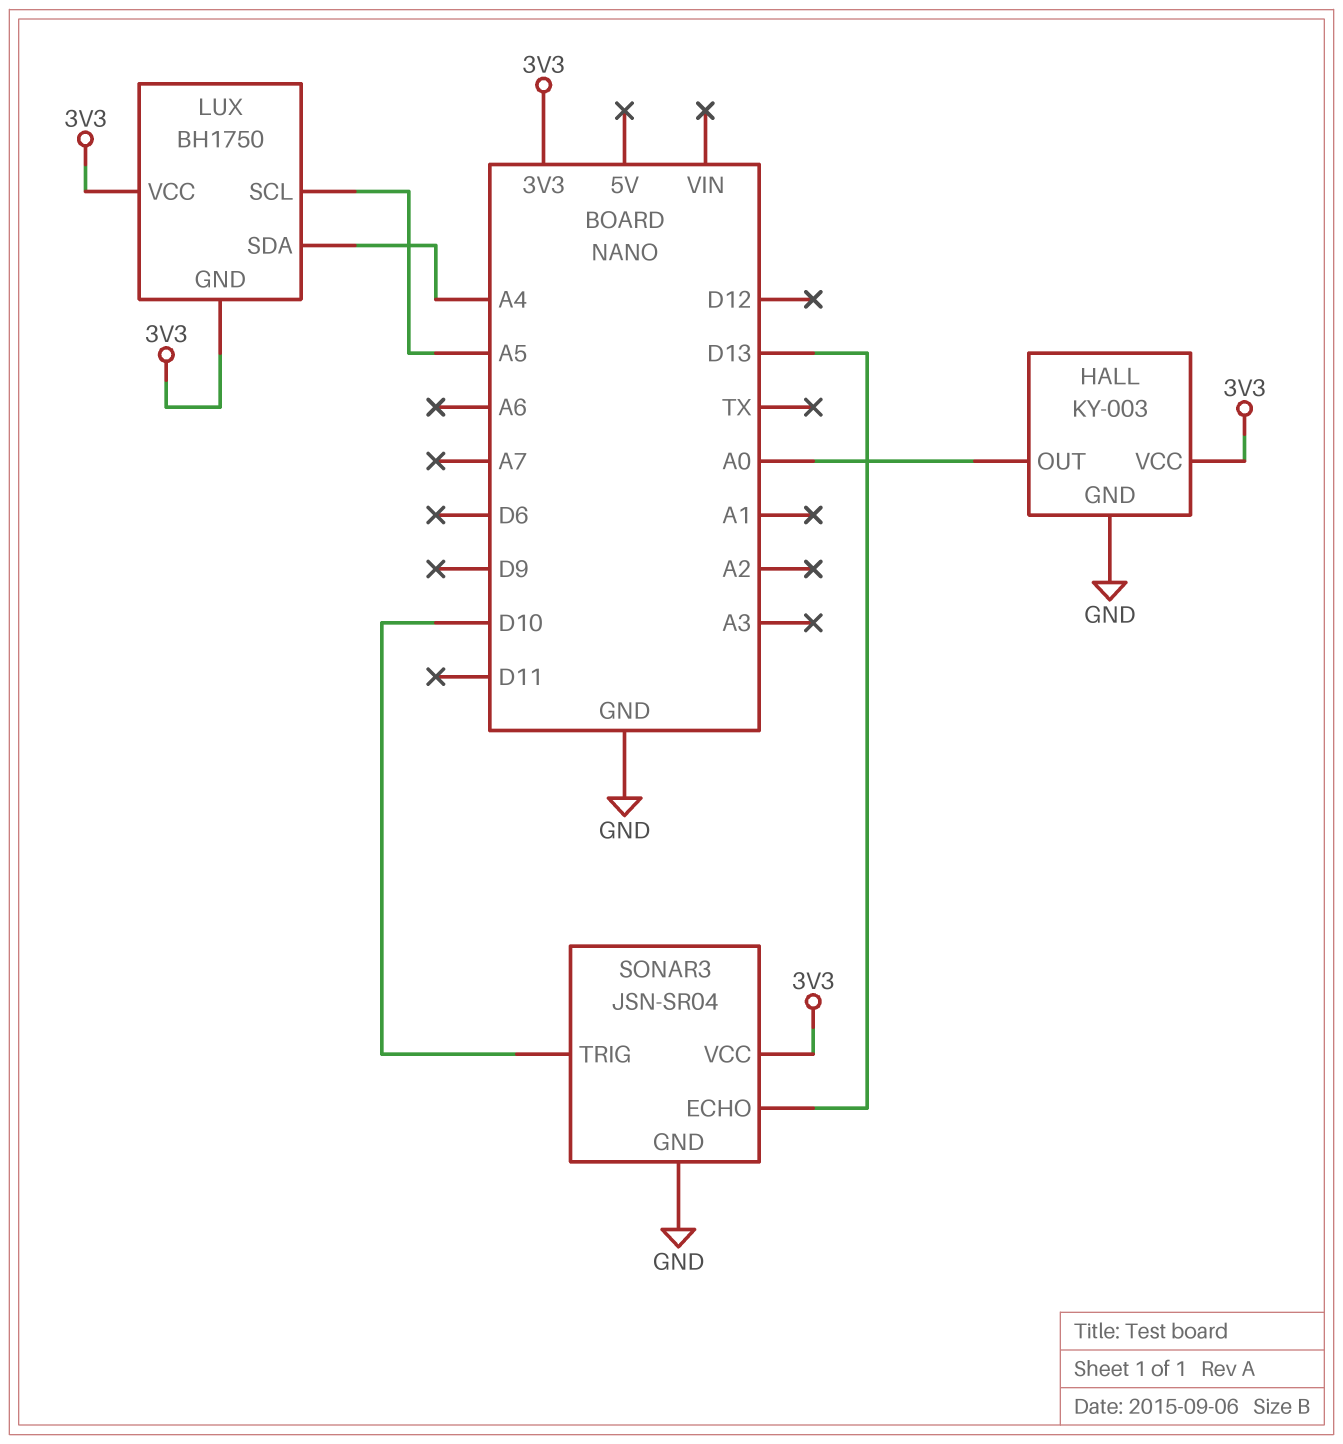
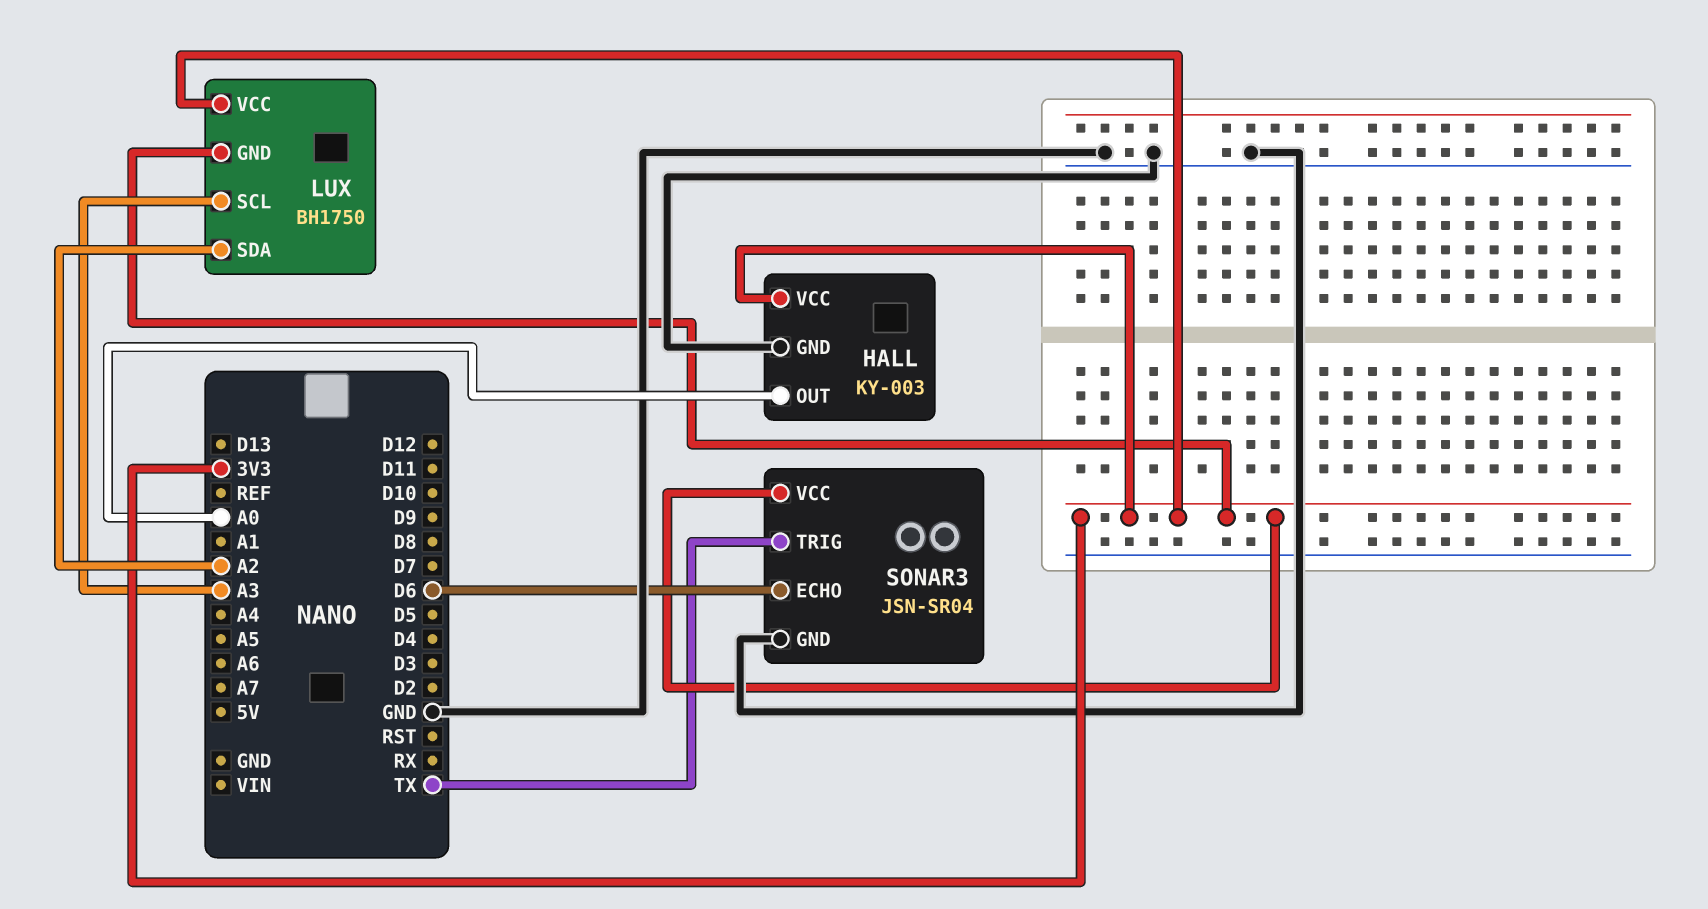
LUX pin SCL: A5 -> A3
LUX pin SDA: A4 -> A2
SONAR3 pin ECHO: D13 -> D6
SONAR3 pin TRIG: D10 -> TX

